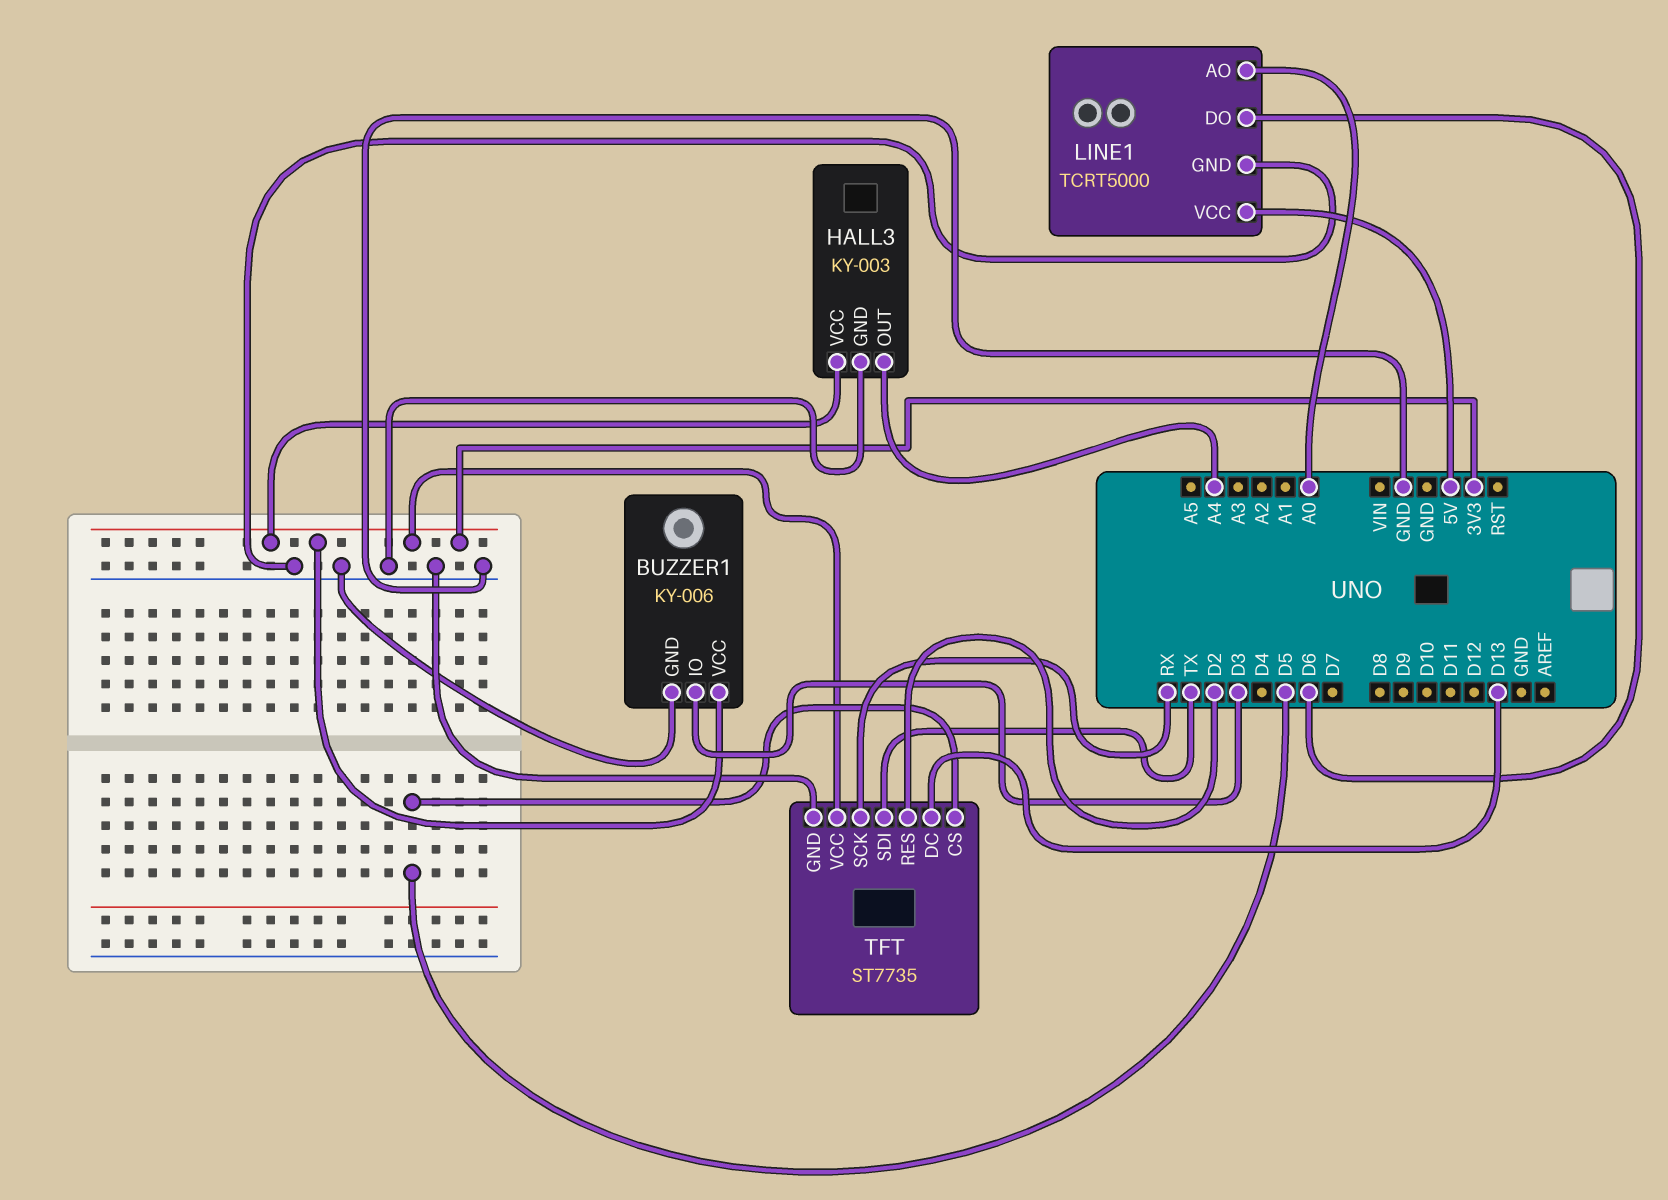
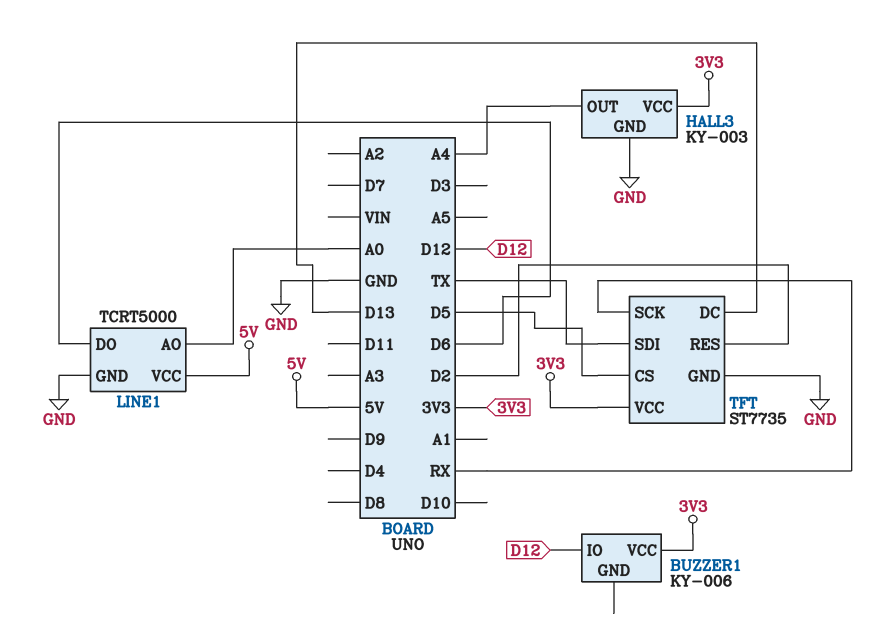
BUZZER1 pin GND: GND -> none
BUZZER1 pin IO: D3 -> D12

